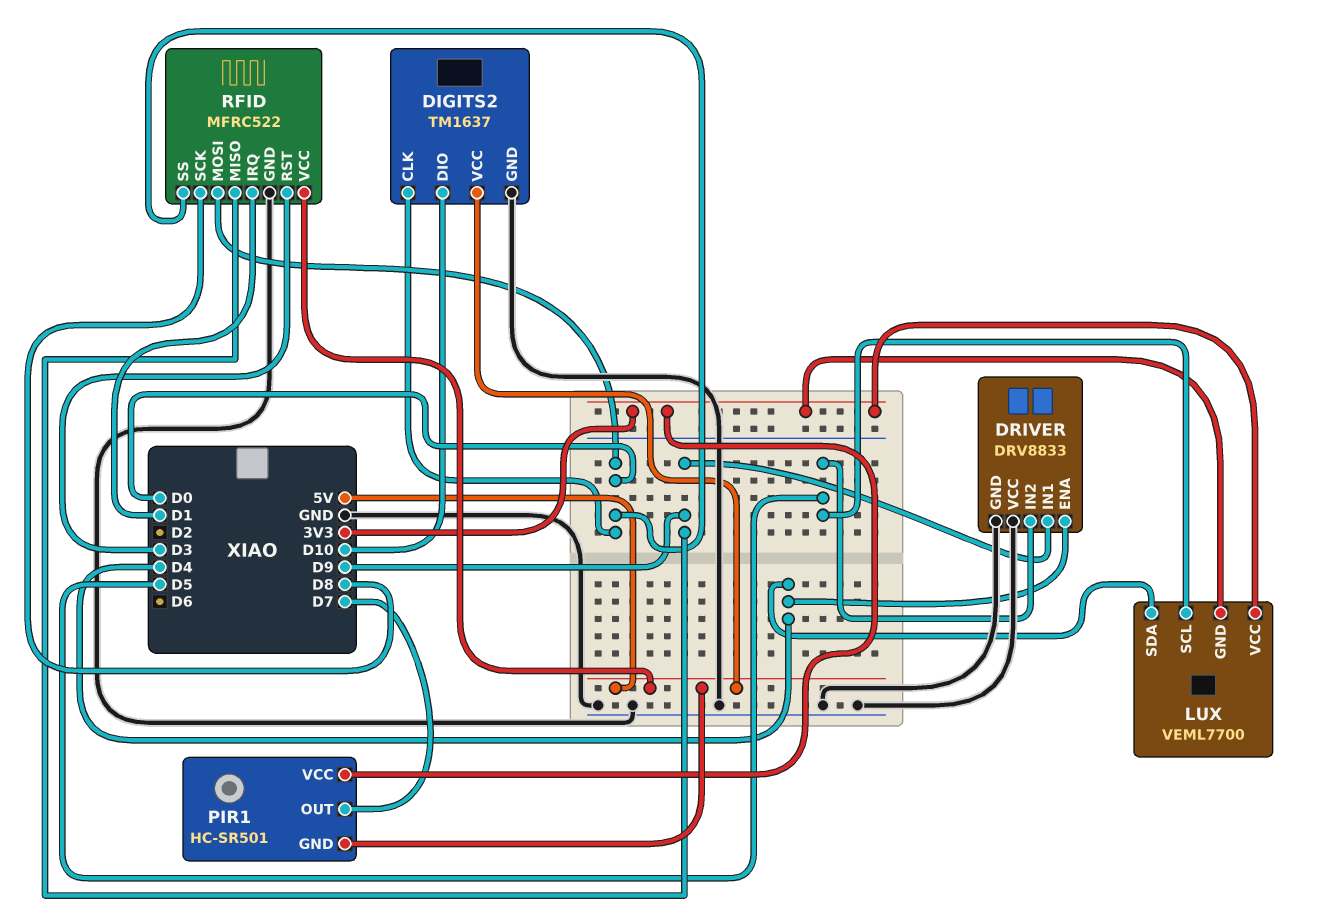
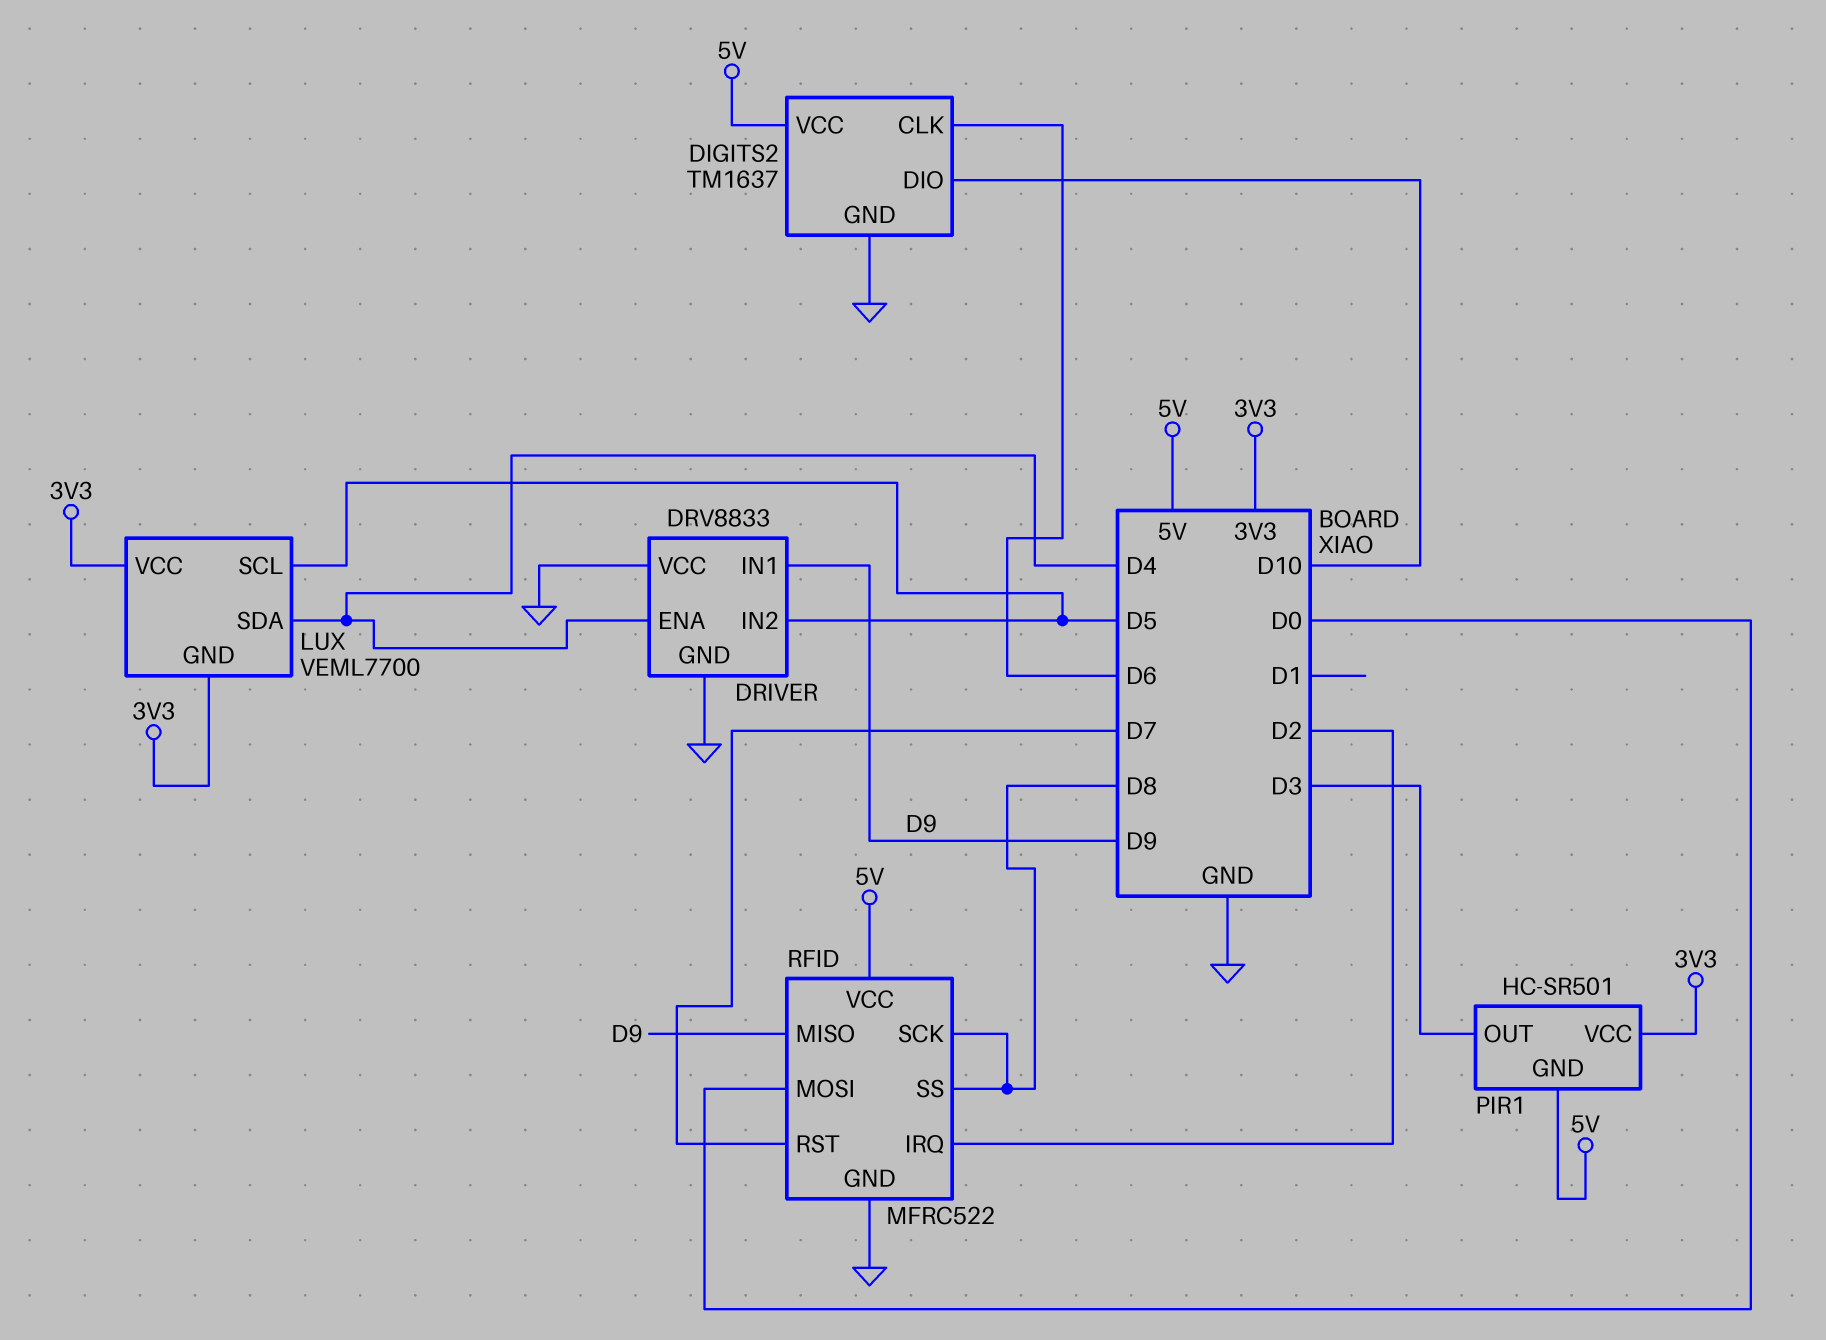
DIGITS2 pin CLK: D0 -> D6
PIR1 pin OUT: D7 -> D3
RFID pin IRQ: D1 -> D2
RFID pin RST: D3 -> D7
RFID pin SS: D0 -> D8

